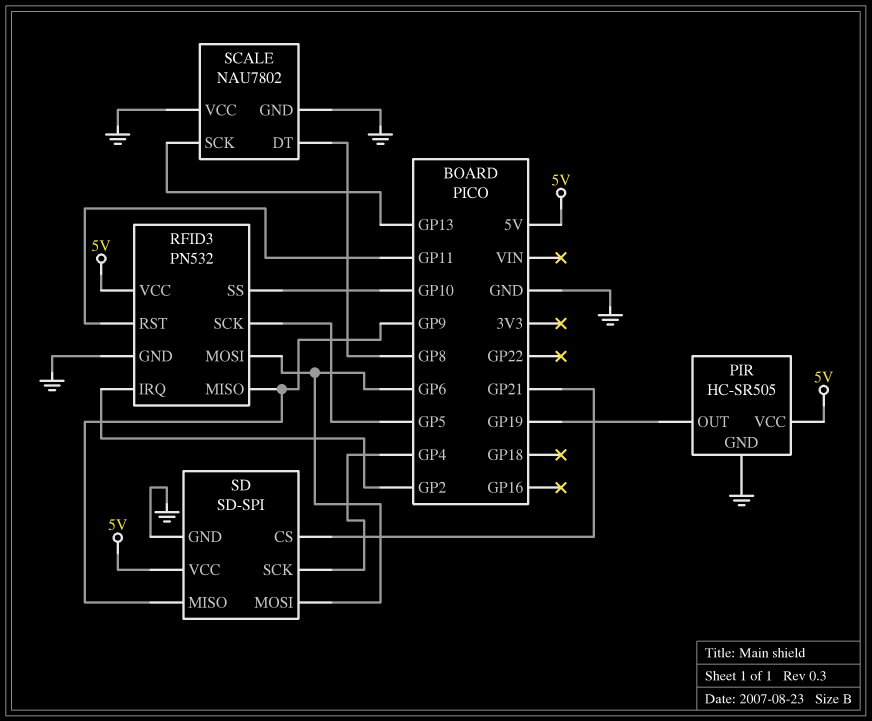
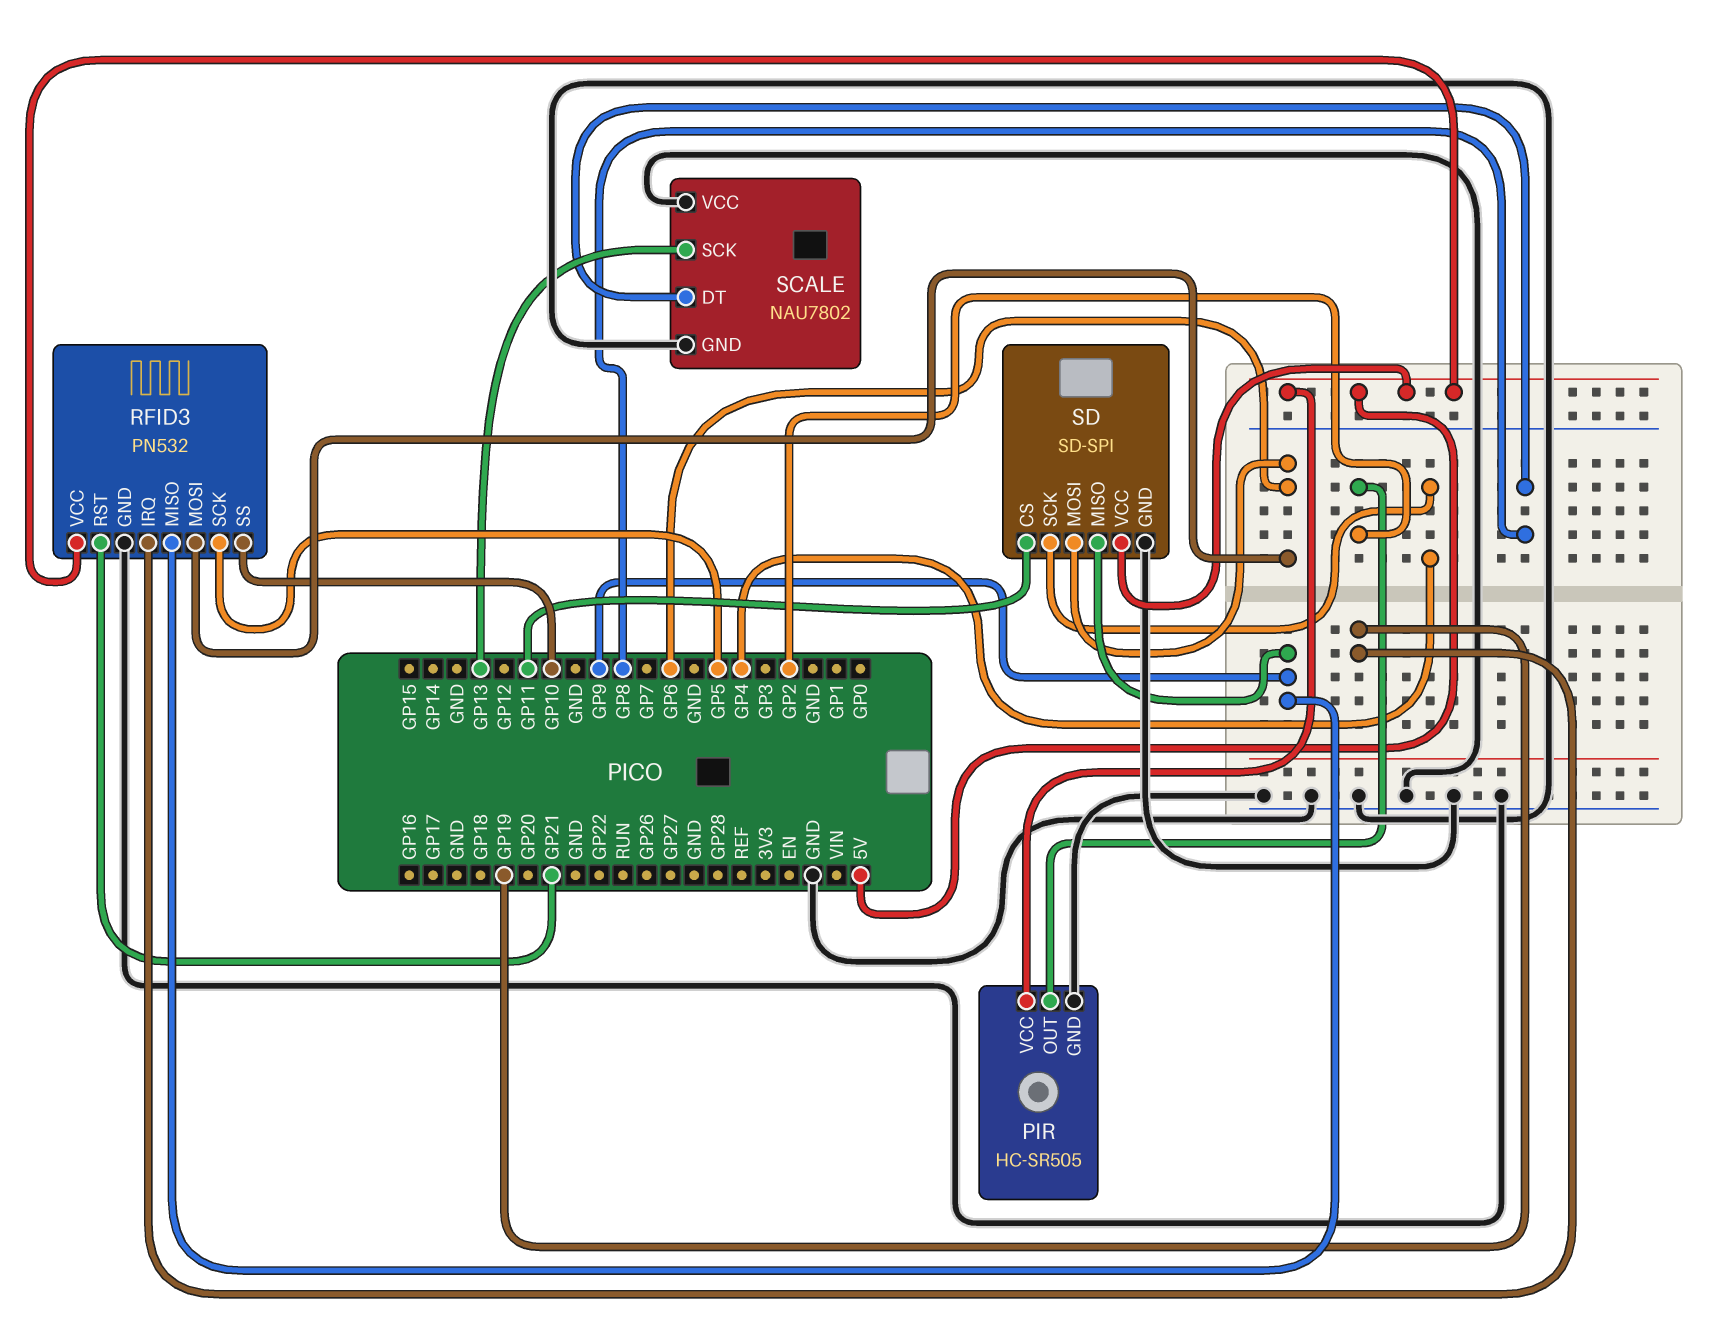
PIR pin OUT: GP19 -> GP2
RFID3 pin IRQ: GP2 -> GP19
RFID3 pin RST: GP11 -> GP21
SD pin CS: GP21 -> GP11

